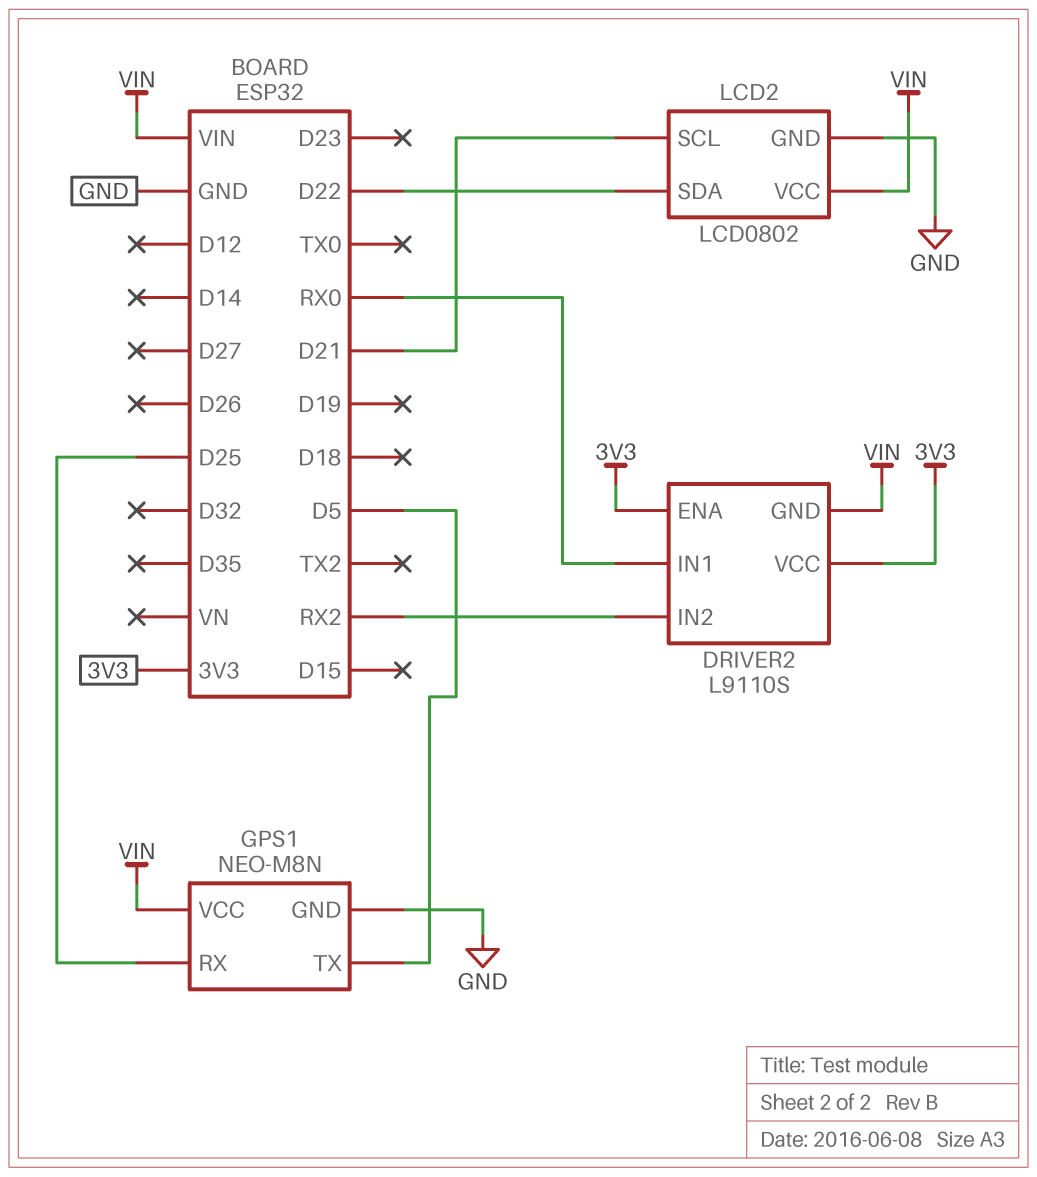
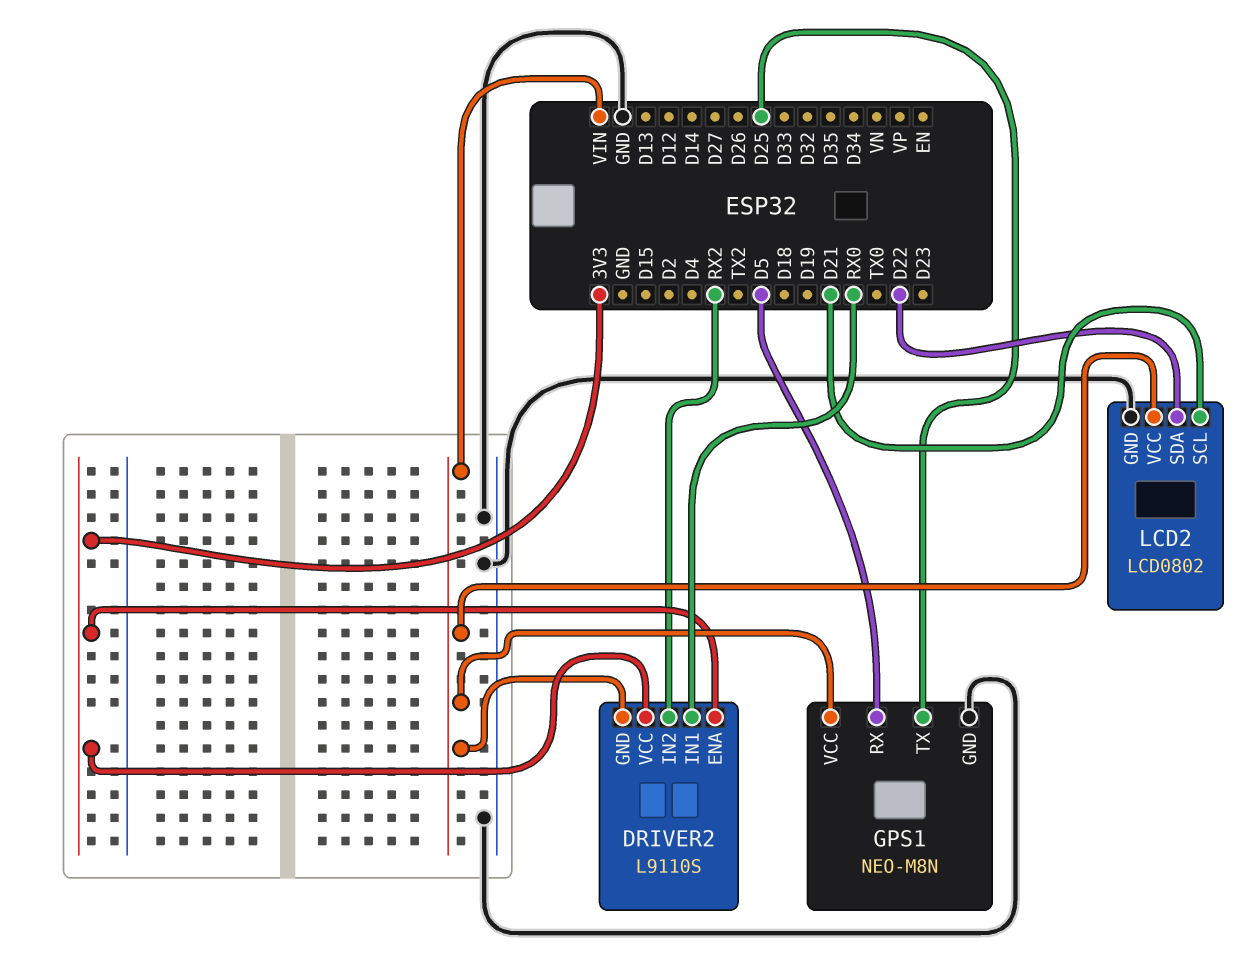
GPS1 pin RX: D25 -> D5
GPS1 pin TX: D5 -> D25

